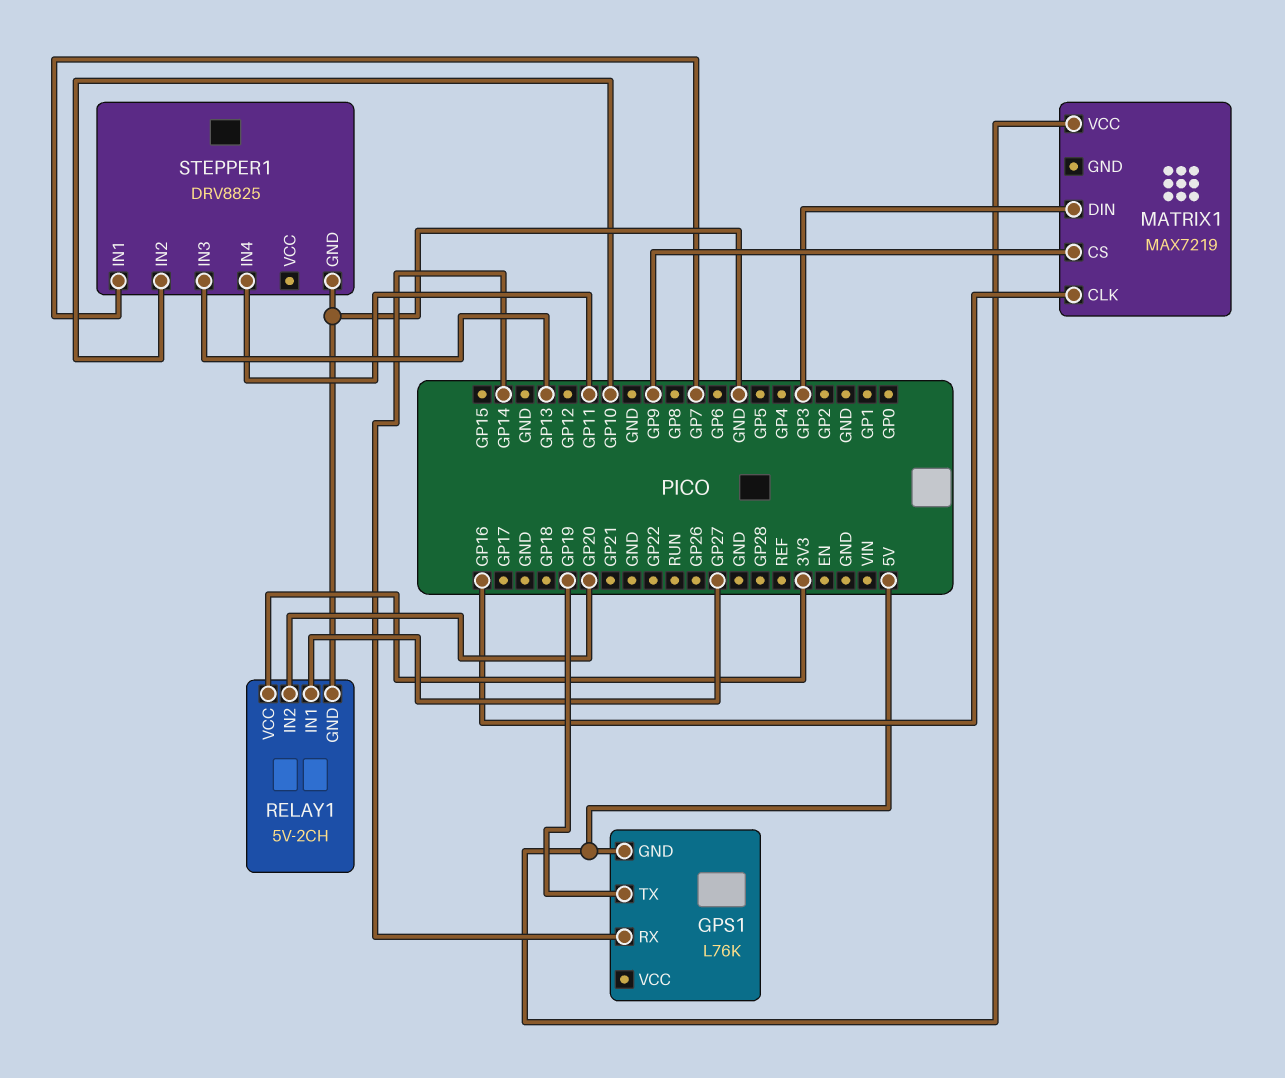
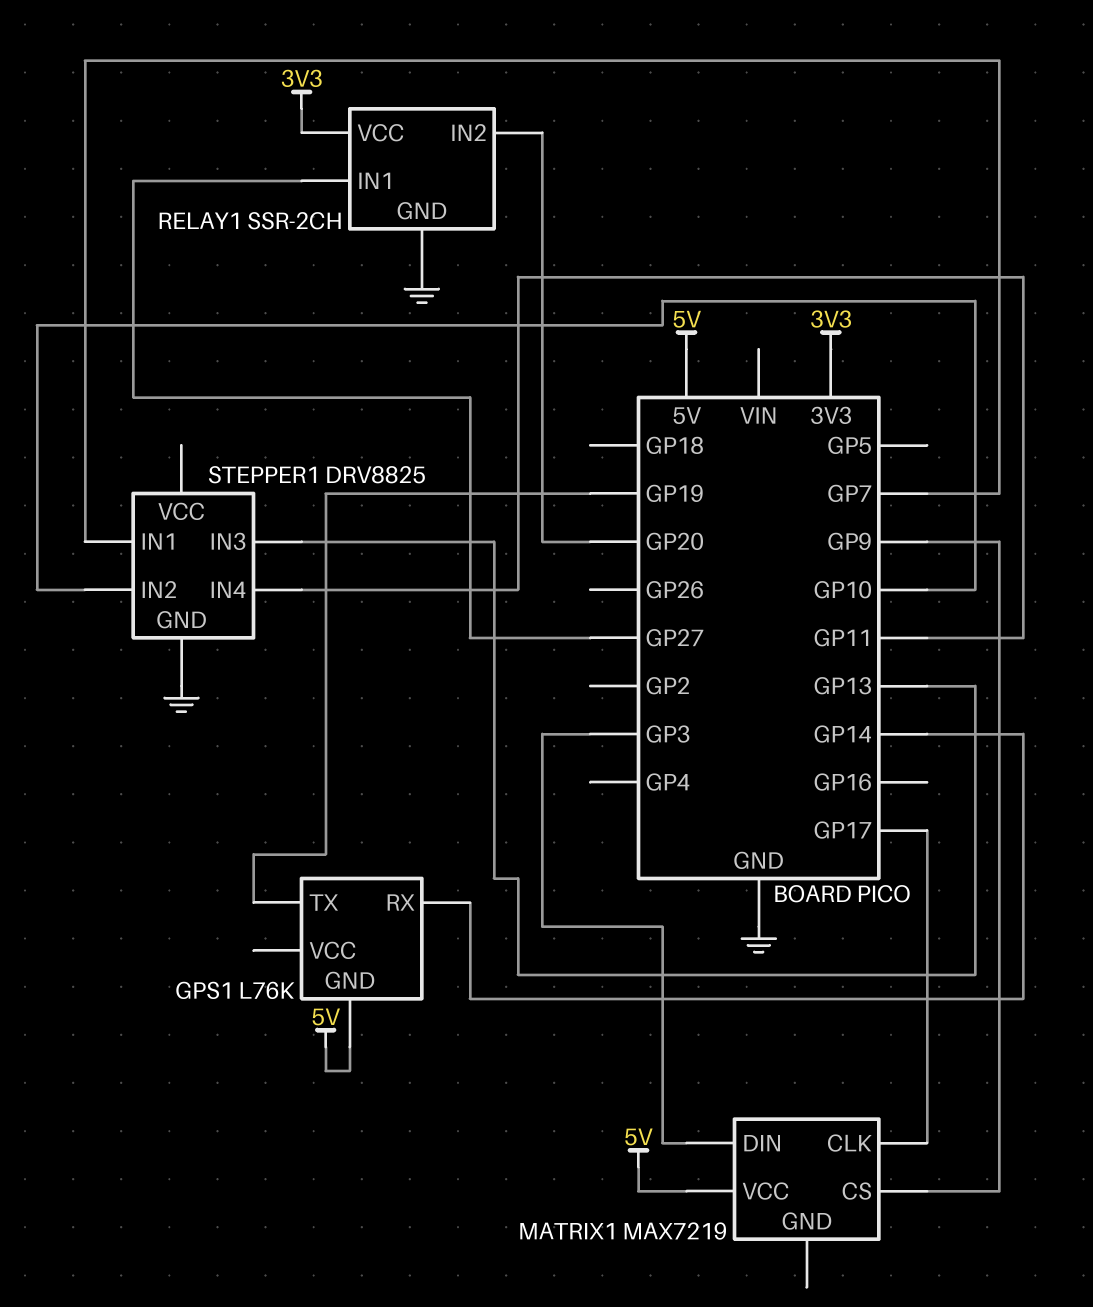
MATRIX1 pin CLK: GP16 -> GP17
RELAY1: 5V-2CH -> SSR-2CH

